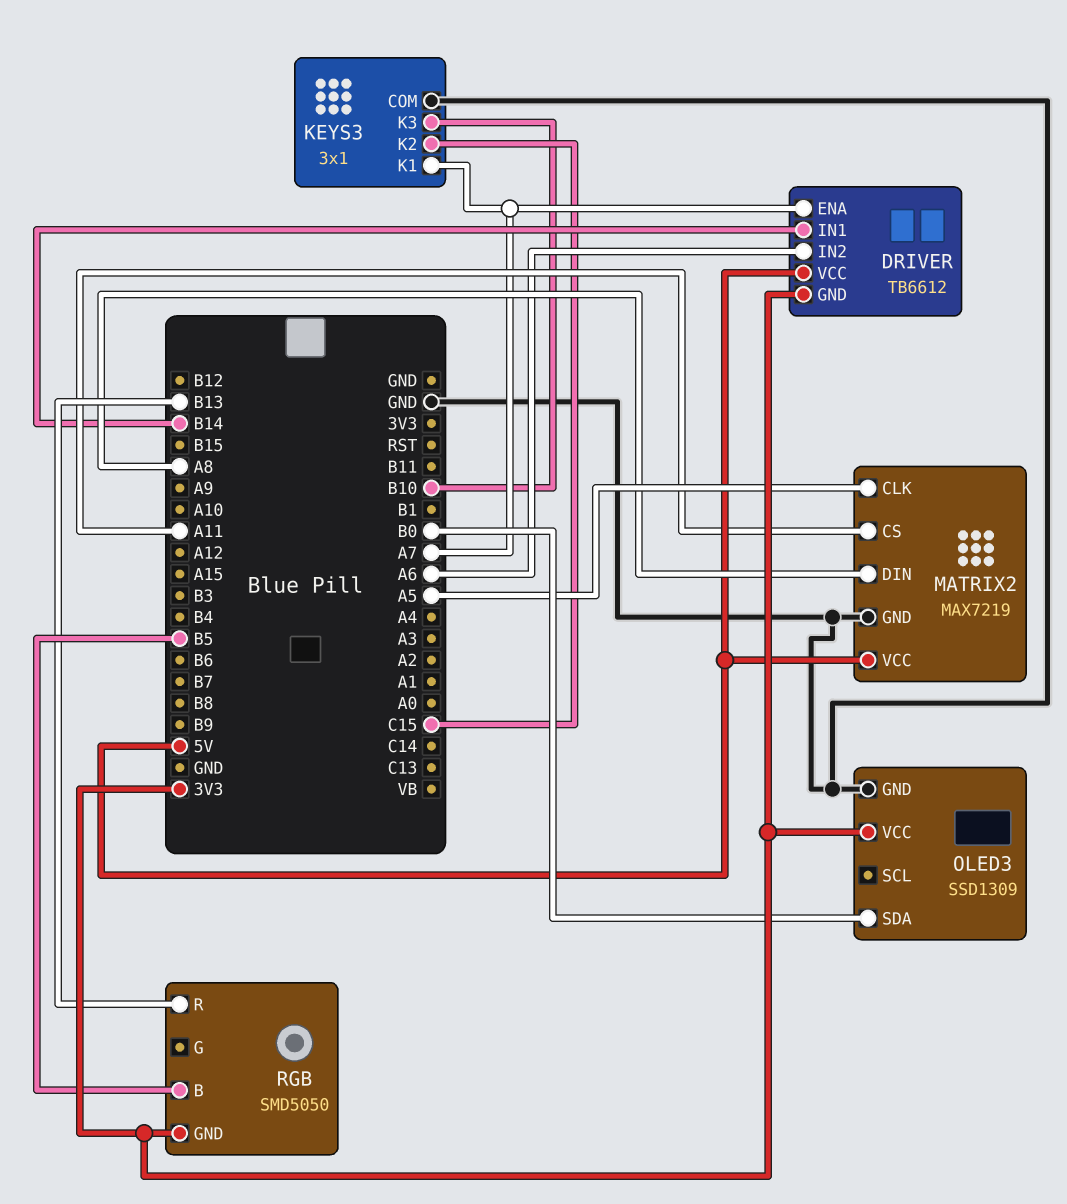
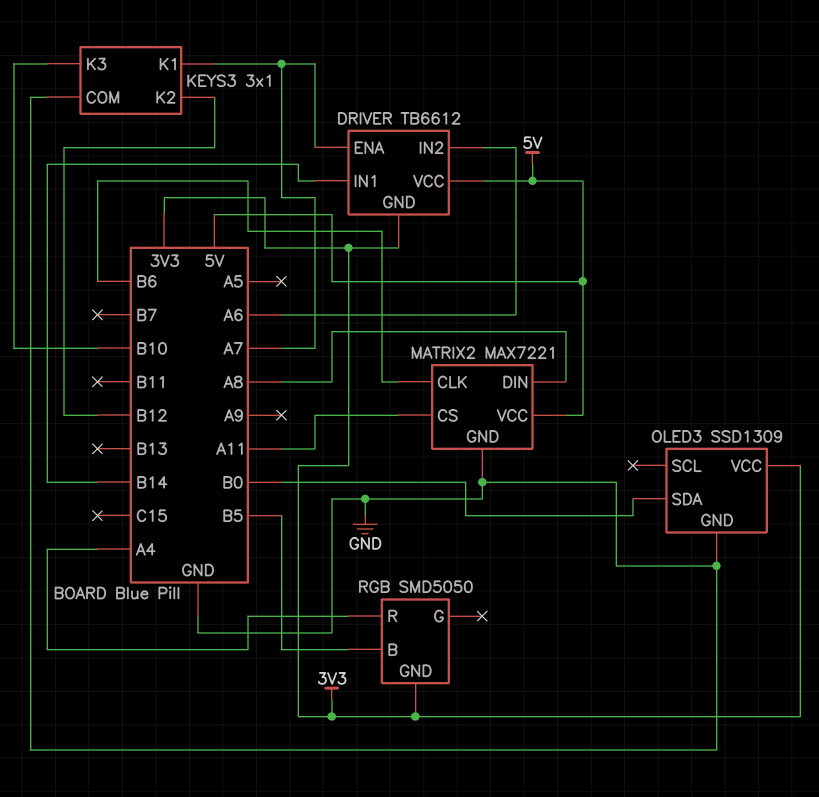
KEYS3 pin K2: C15 -> B12
MATRIX2: MAX7219 -> MAX7221
MATRIX2 pin CLK: A5 -> B6
RGB pin R: B13 -> A4

